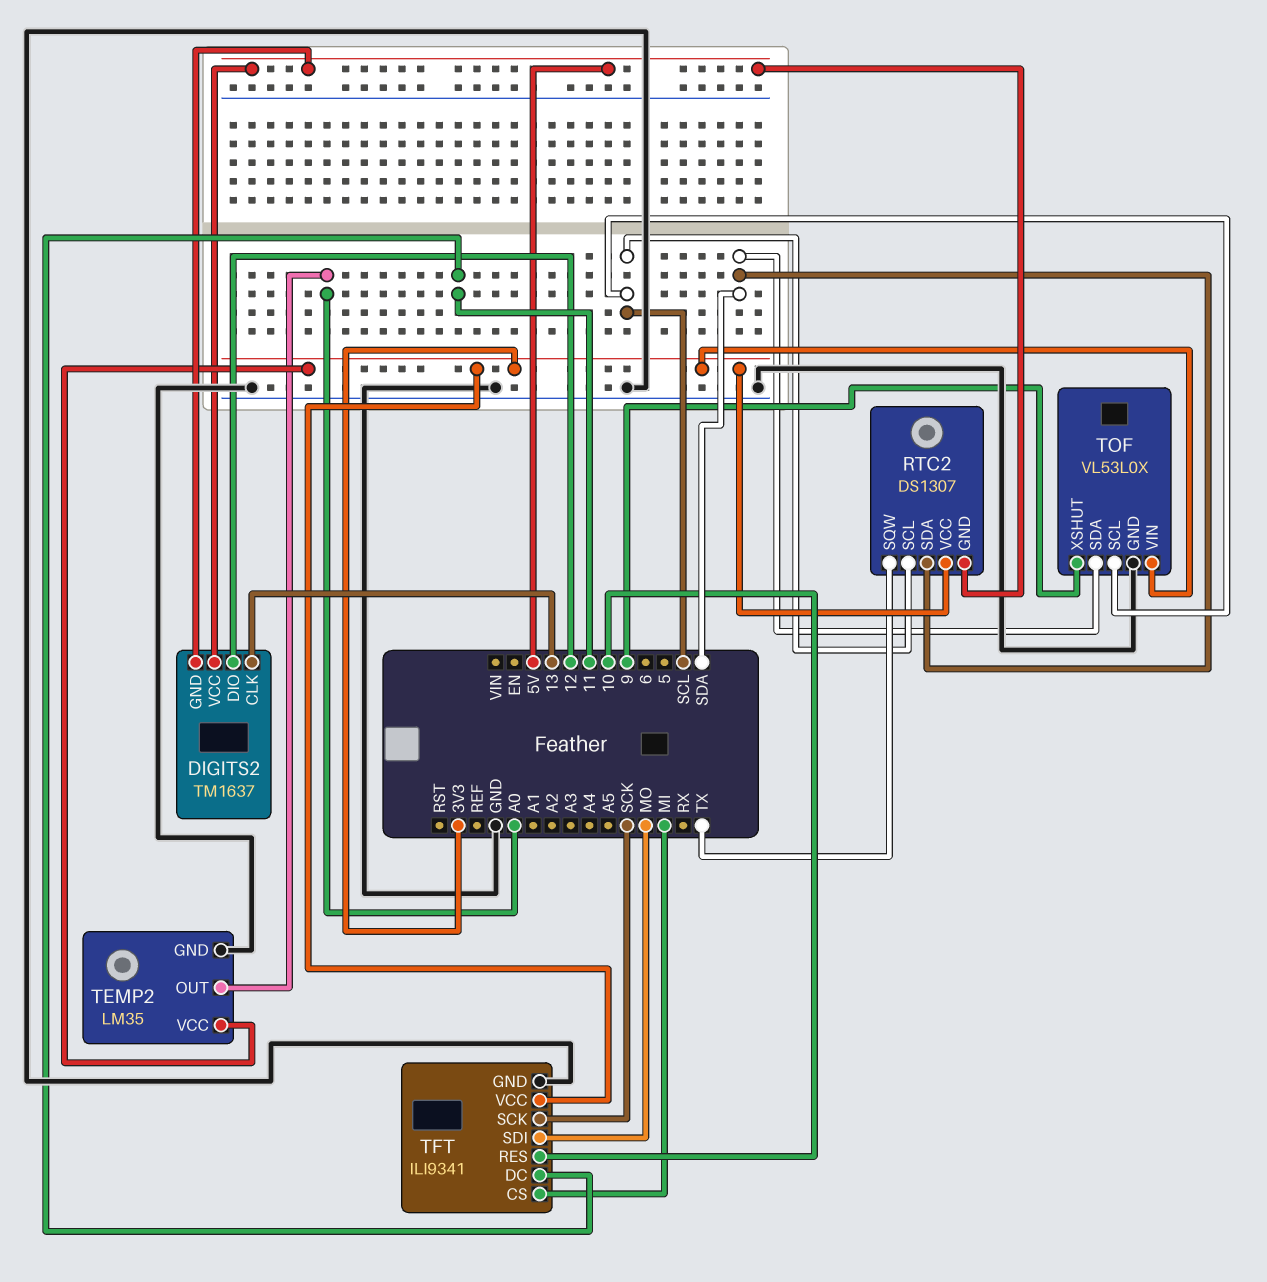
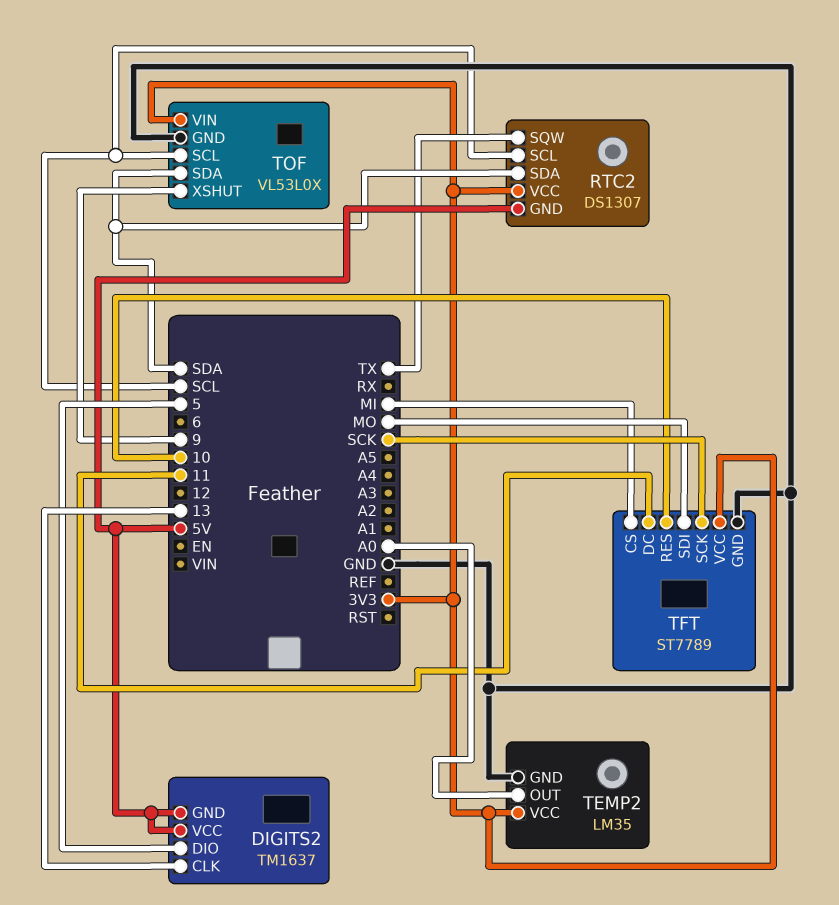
DIGITS2 pin DIO: 12 -> 5
TFT: ILI9341 -> ST7789

